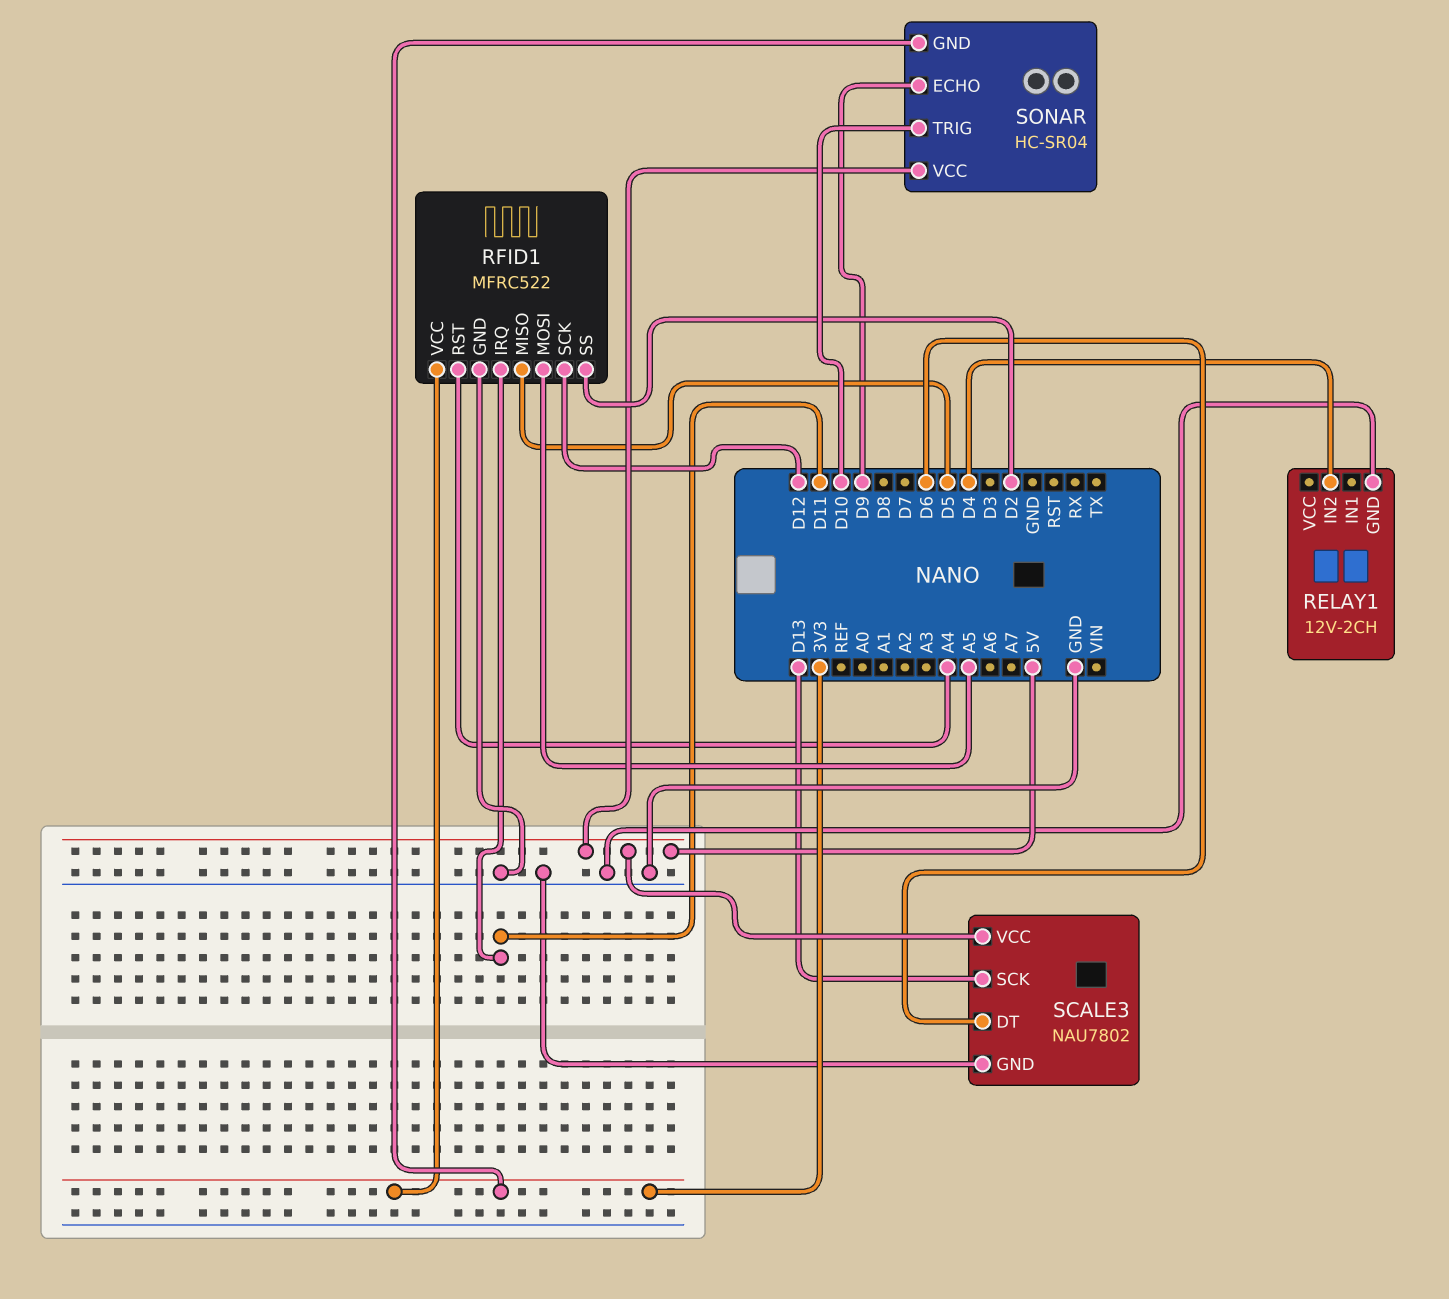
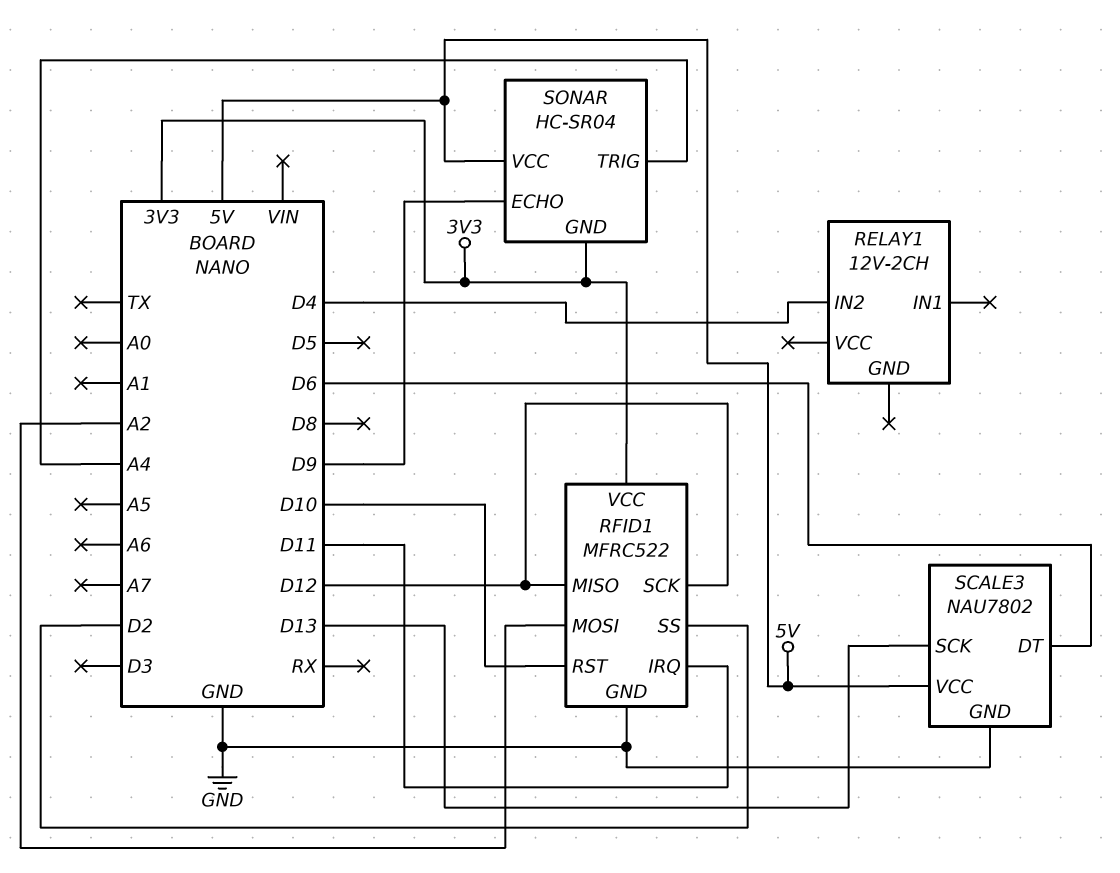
RELAY1 pin GND: GND -> none
RFID1 pin MISO: D5 -> D12
RFID1 pin MOSI: A5 -> A2
RFID1 pin RST: A4 -> D10
SONAR pin TRIG: D10 -> A4

